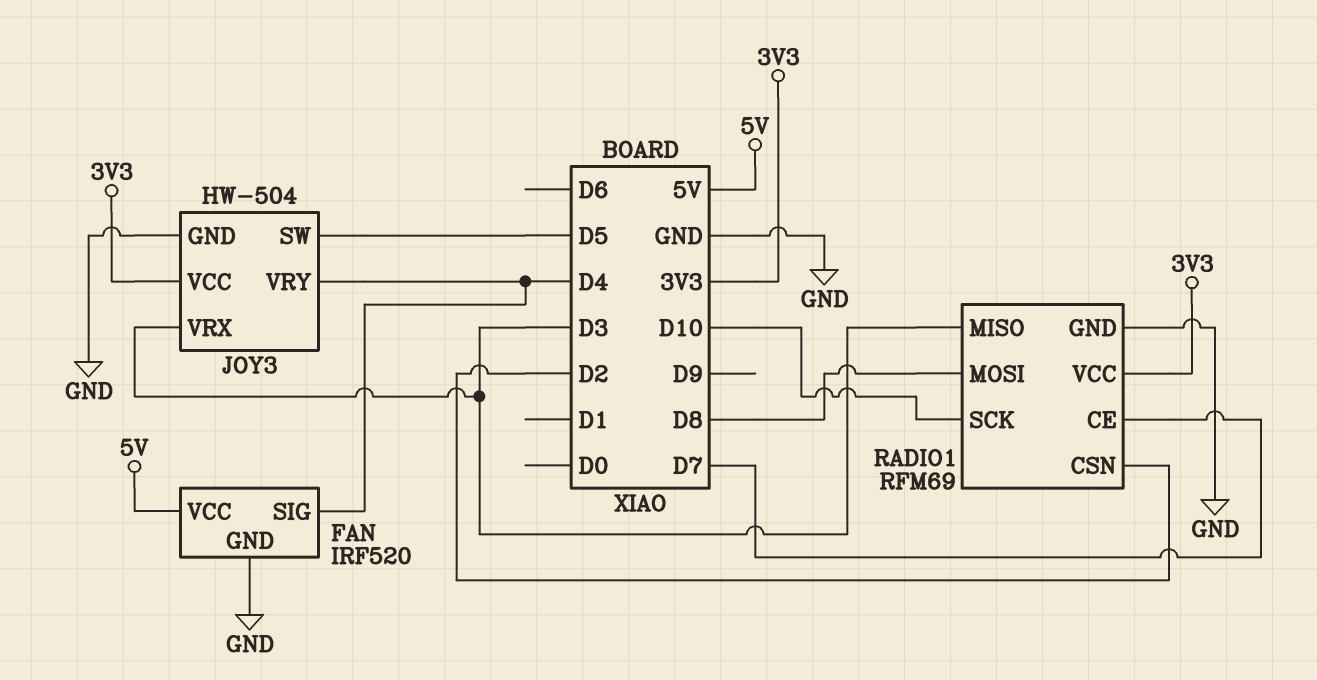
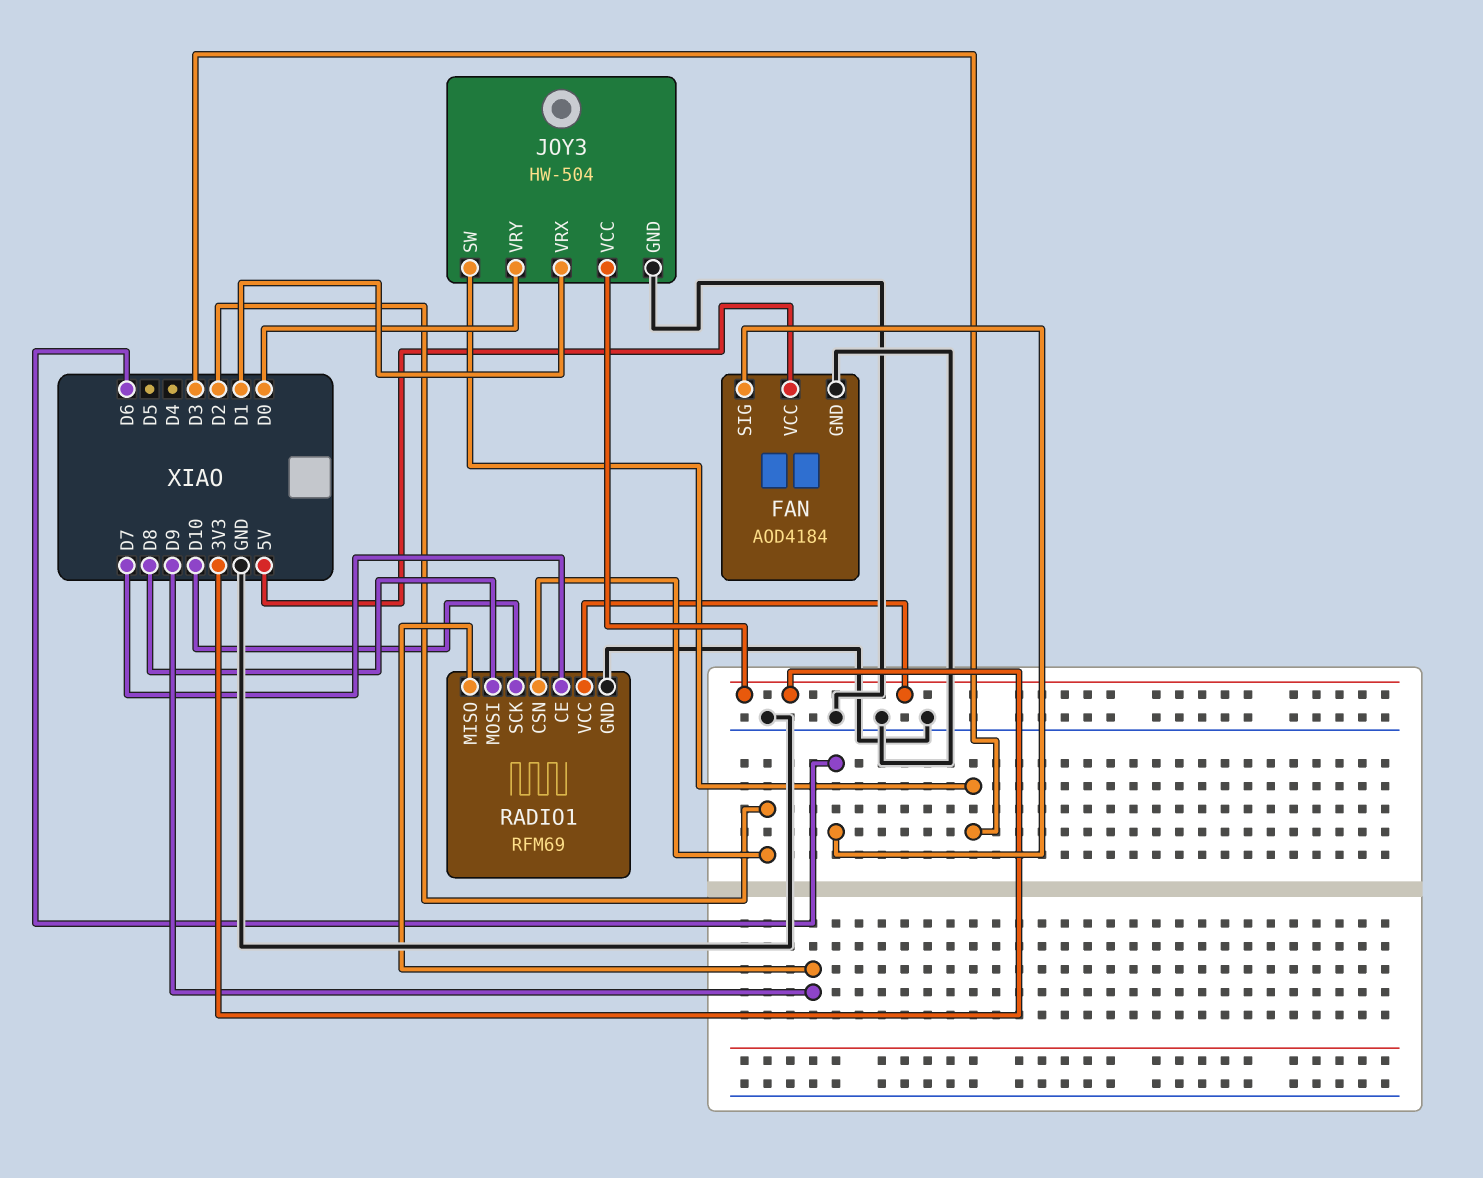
FAN: IRF520 -> AOD4184
FAN pin SIG: D4 -> D6
JOY3 pin SW: D5 -> D3
JOY3 pin VRX: D3 -> D1
JOY3 pin VRY: D4 -> D0
RADIO1 pin MISO: D3 -> D9

